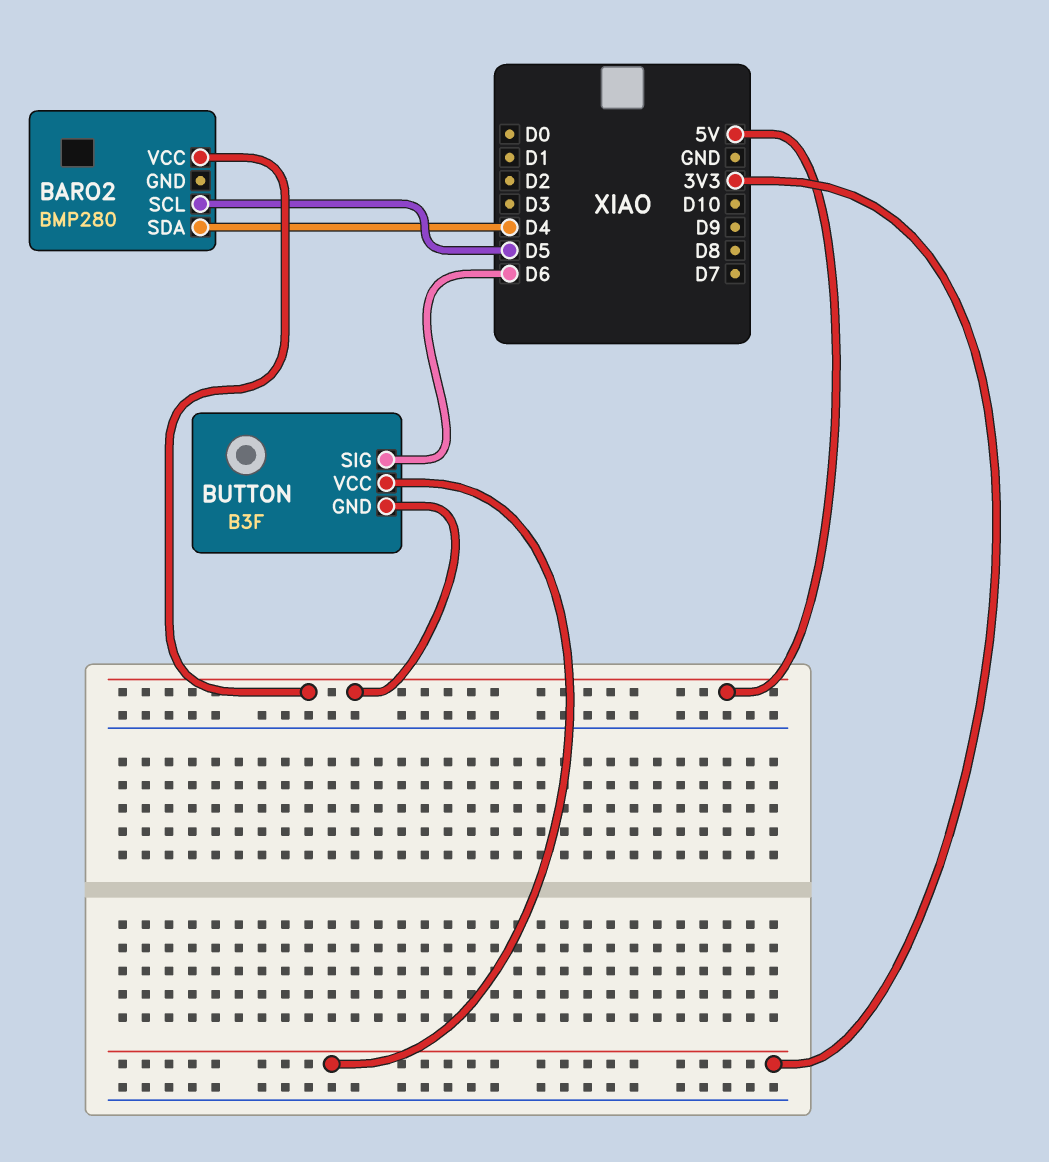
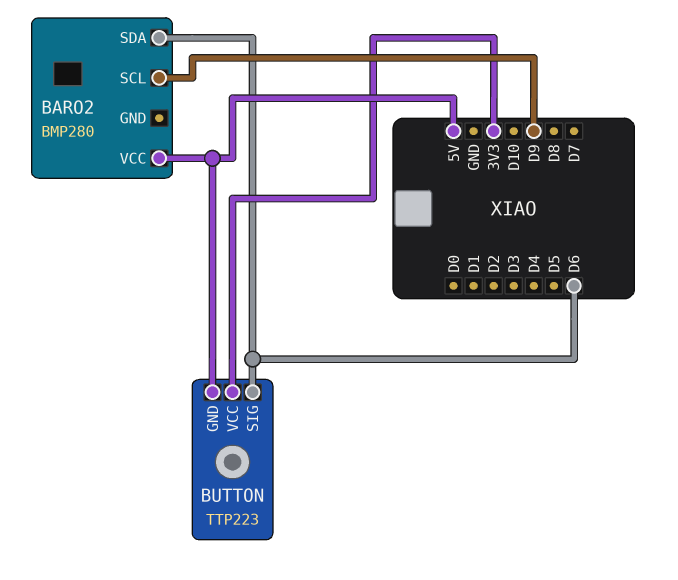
BARO2 pin SCL: D5 -> D9
BARO2 pin SDA: D4 -> D6
BUTTON: B3F -> TTP223

